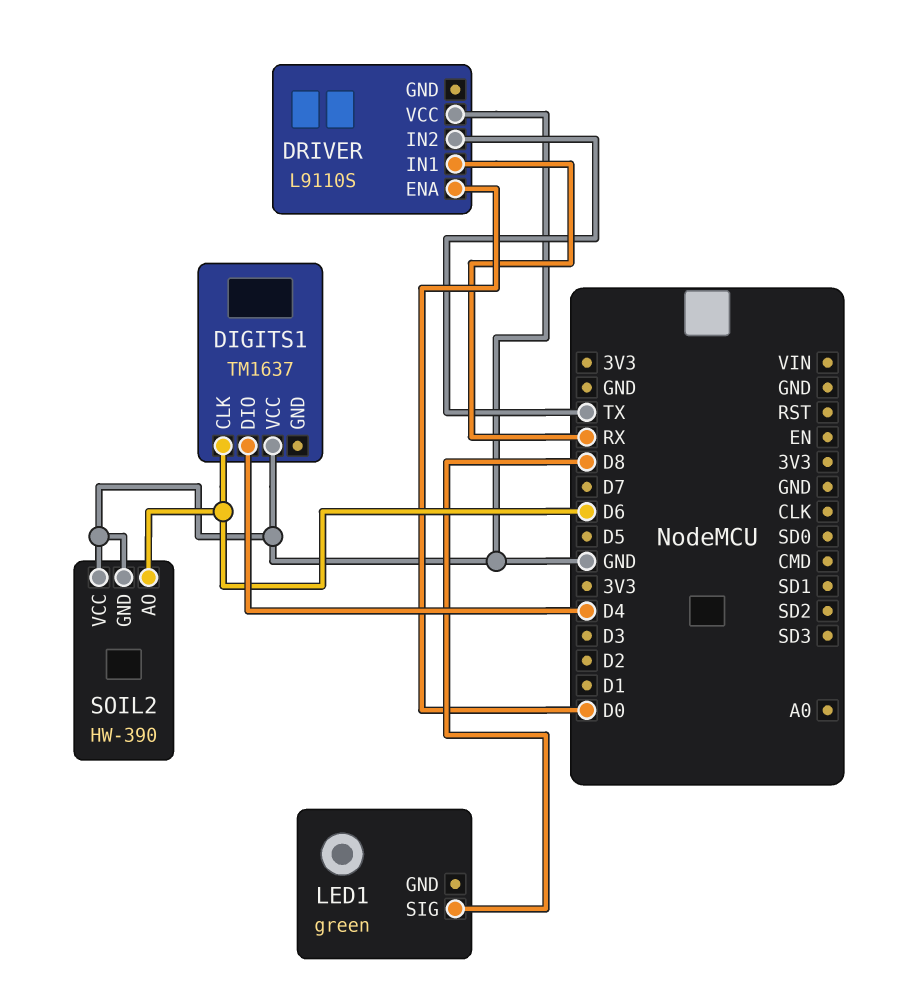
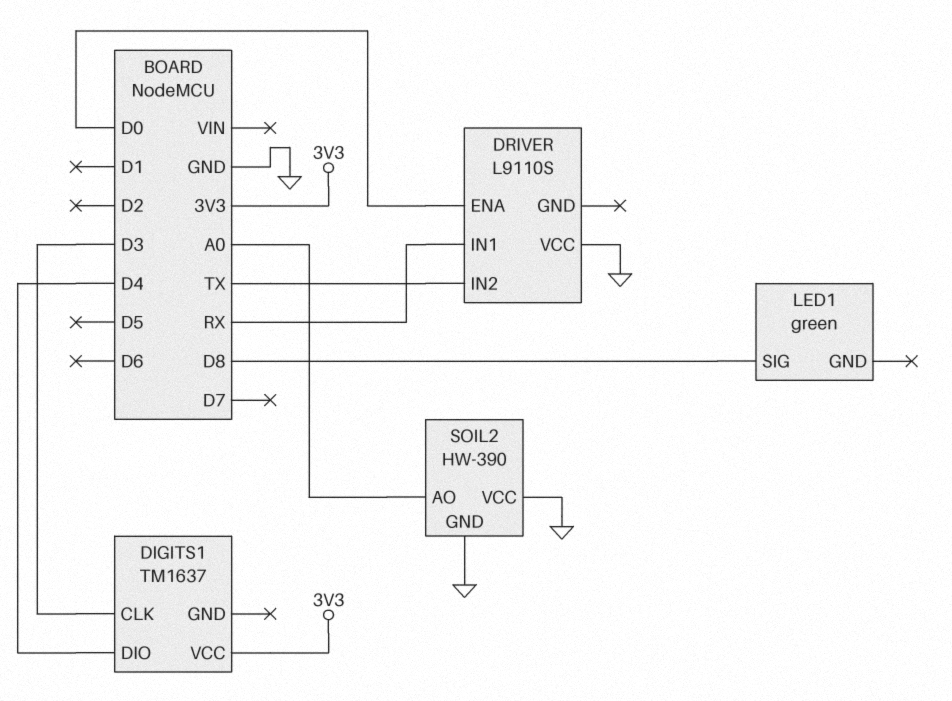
DIGITS1 pin CLK: D6 -> D3
DIGITS1 pin VCC: GND -> 3V3
SOIL2 pin AO: D6 -> A0

